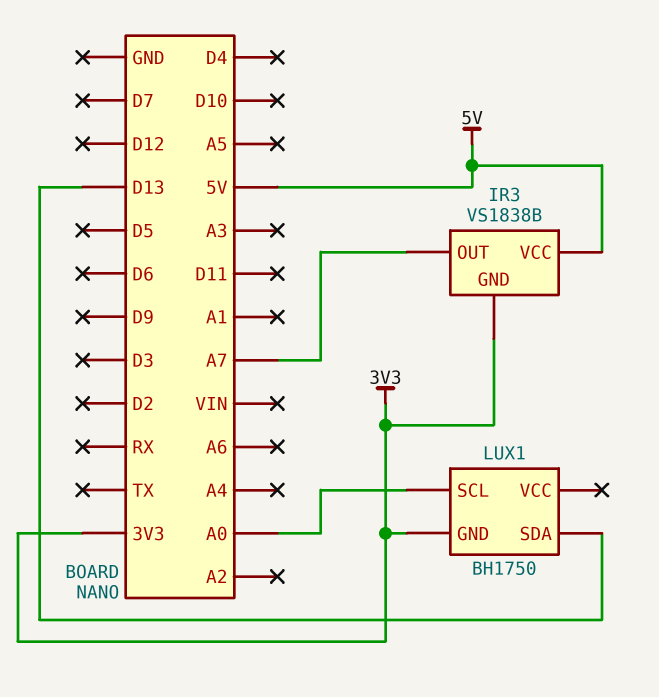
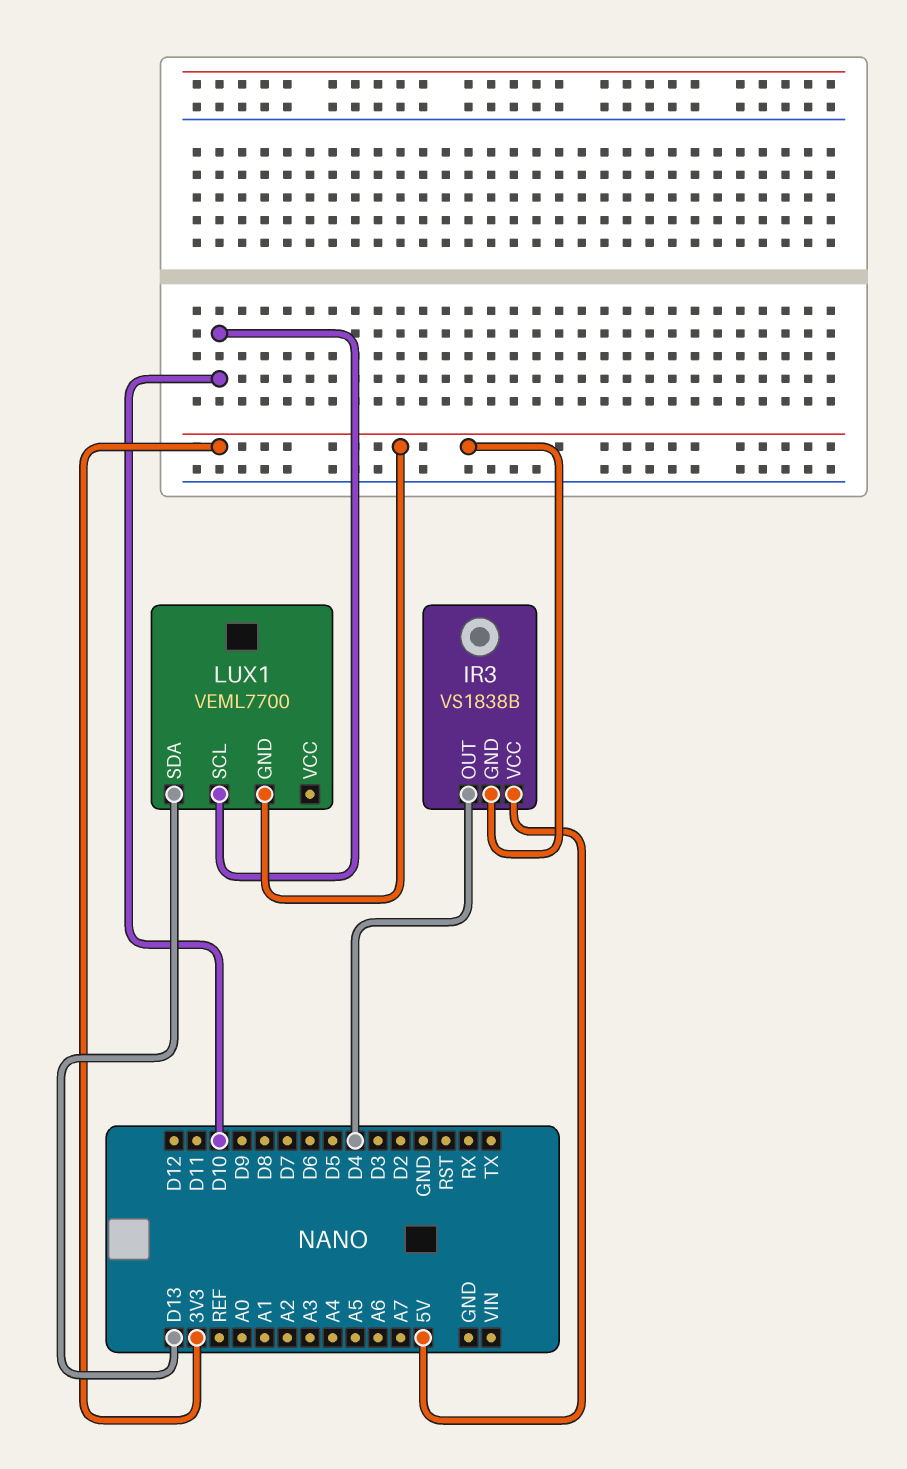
IR3 pin OUT: A7 -> D4
LUX1: BH1750 -> VEML7700
LUX1 pin SCL: A0 -> D10

